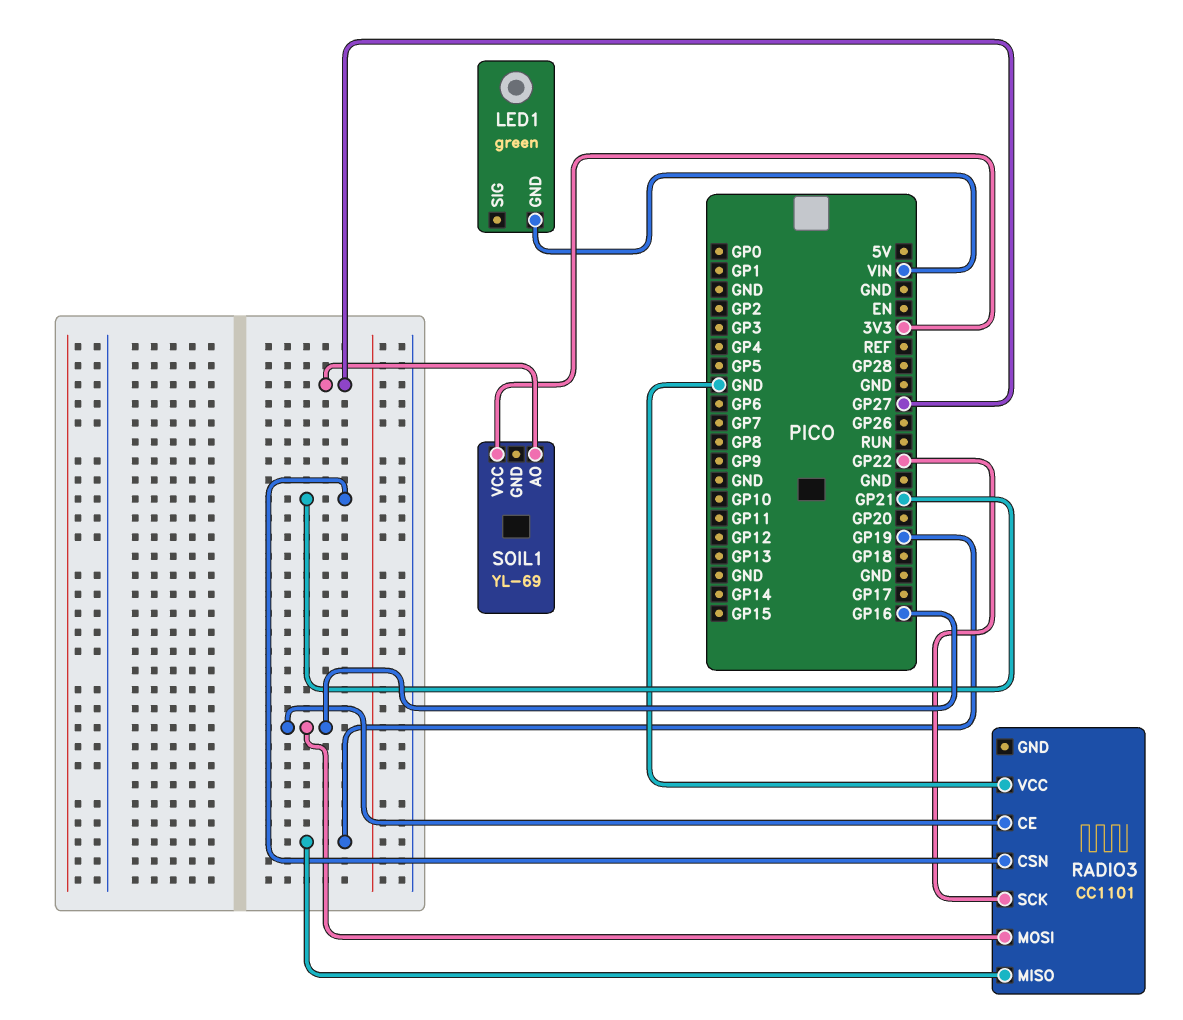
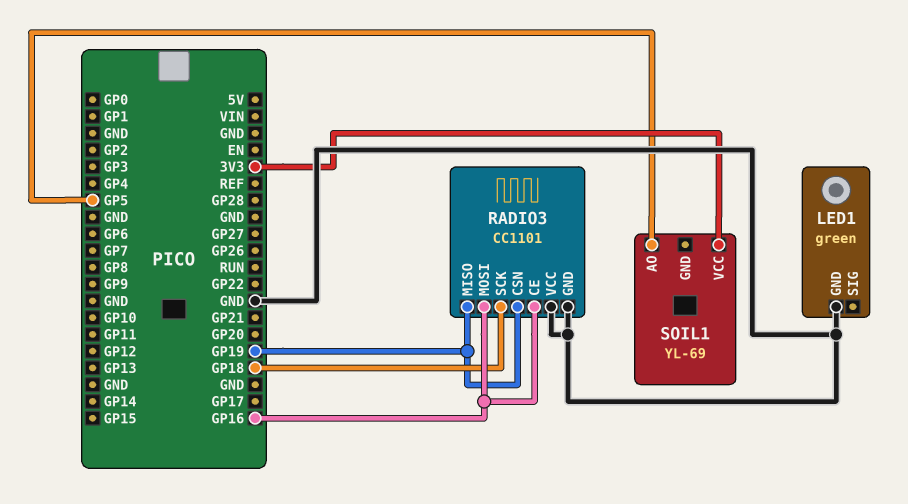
LED1 pin GND: VIN -> GND
RADIO3 pin CSN: GP21 -> GP19
RADIO3 pin GND: none -> GND
RADIO3 pin SCK: GP22 -> GP18
SOIL1 pin AO: GP27 -> GP5

